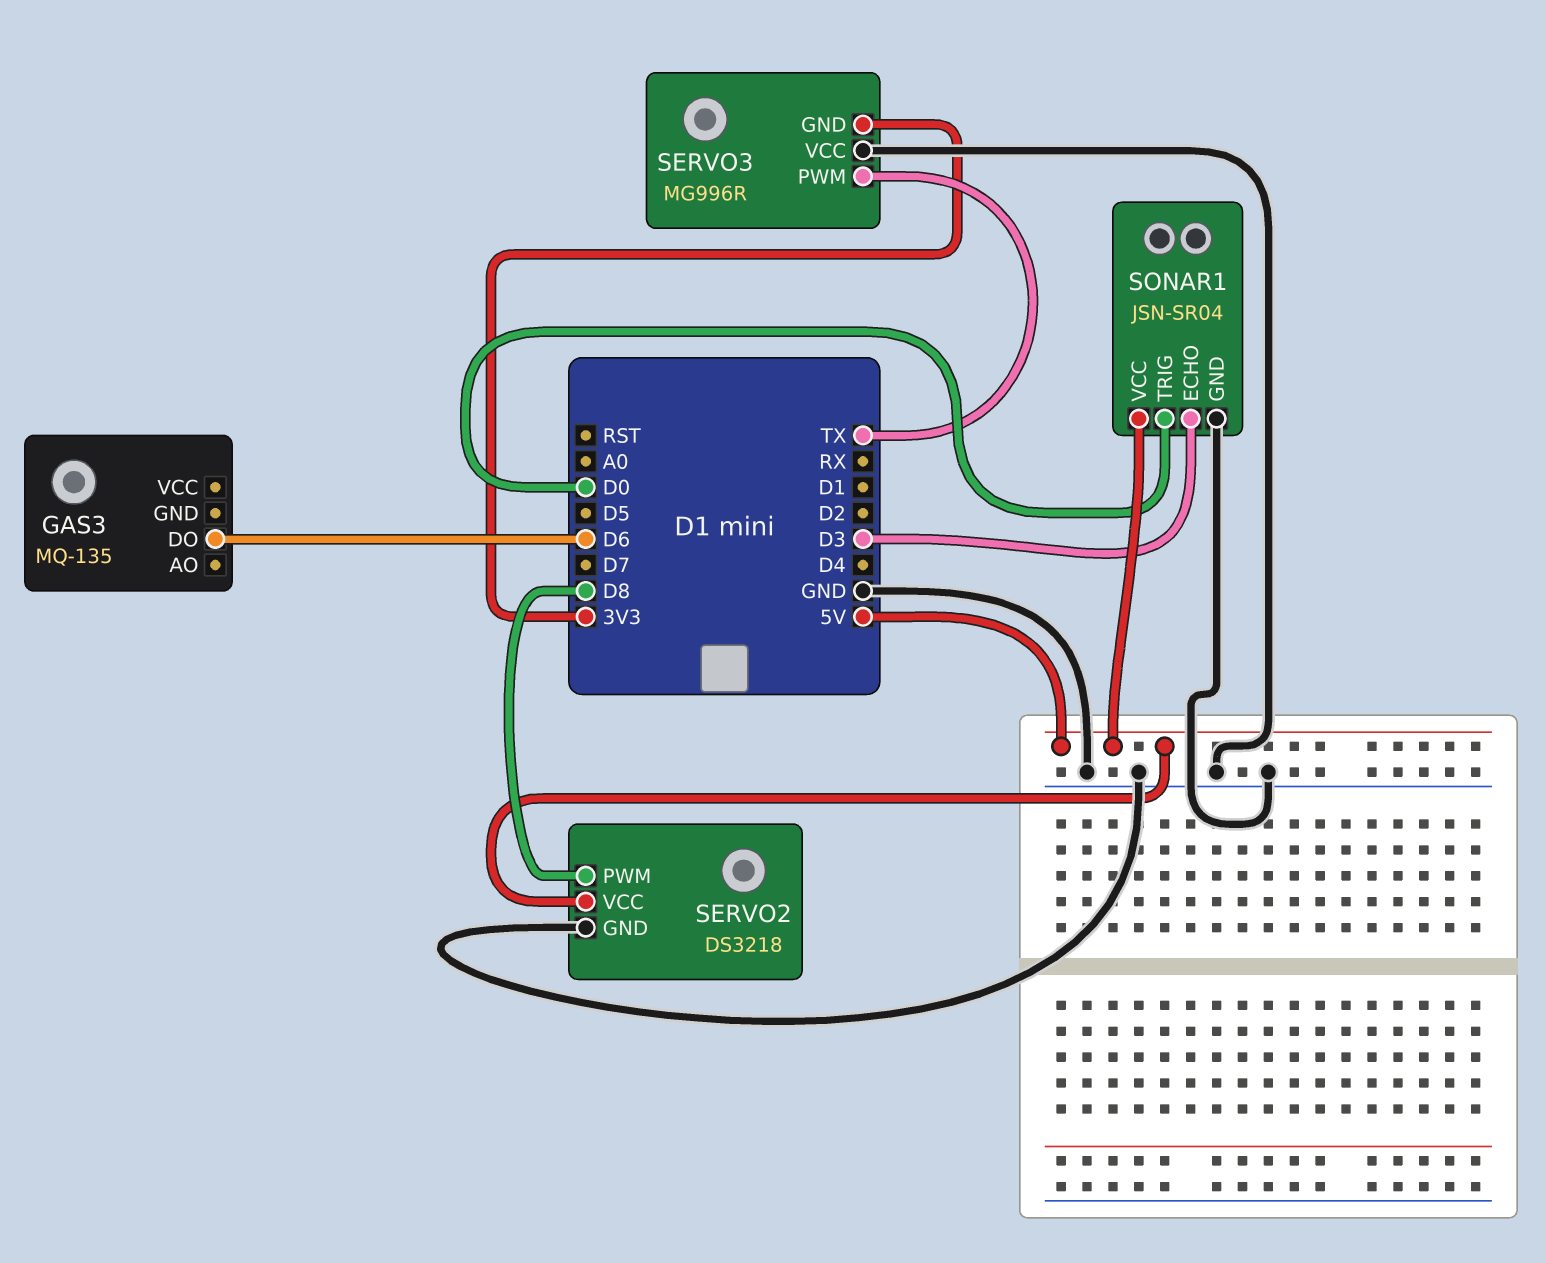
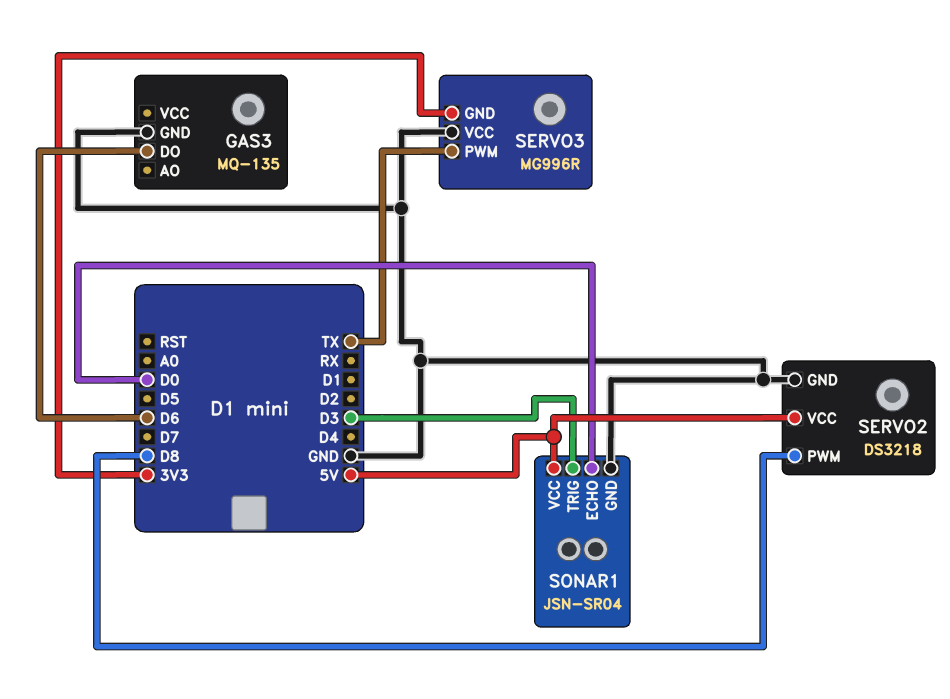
GAS3 pin GND: none -> GND
SONAR1 pin ECHO: D3 -> D0
SONAR1 pin TRIG: D0 -> D3

